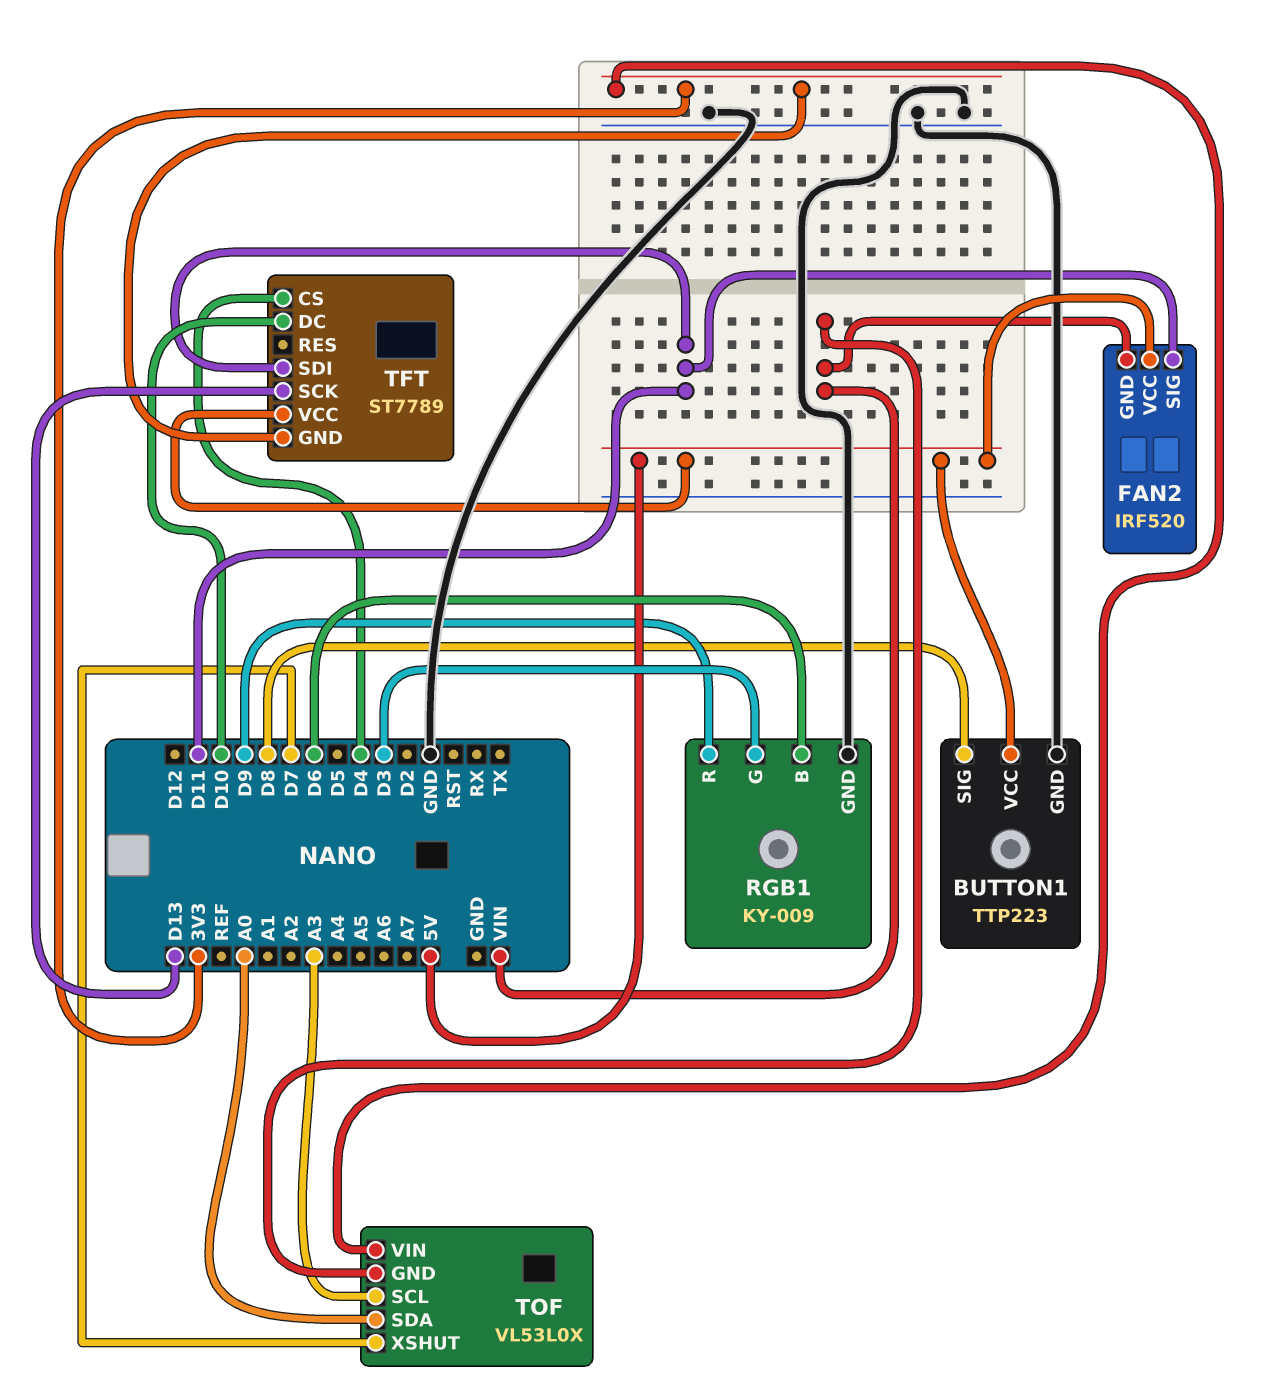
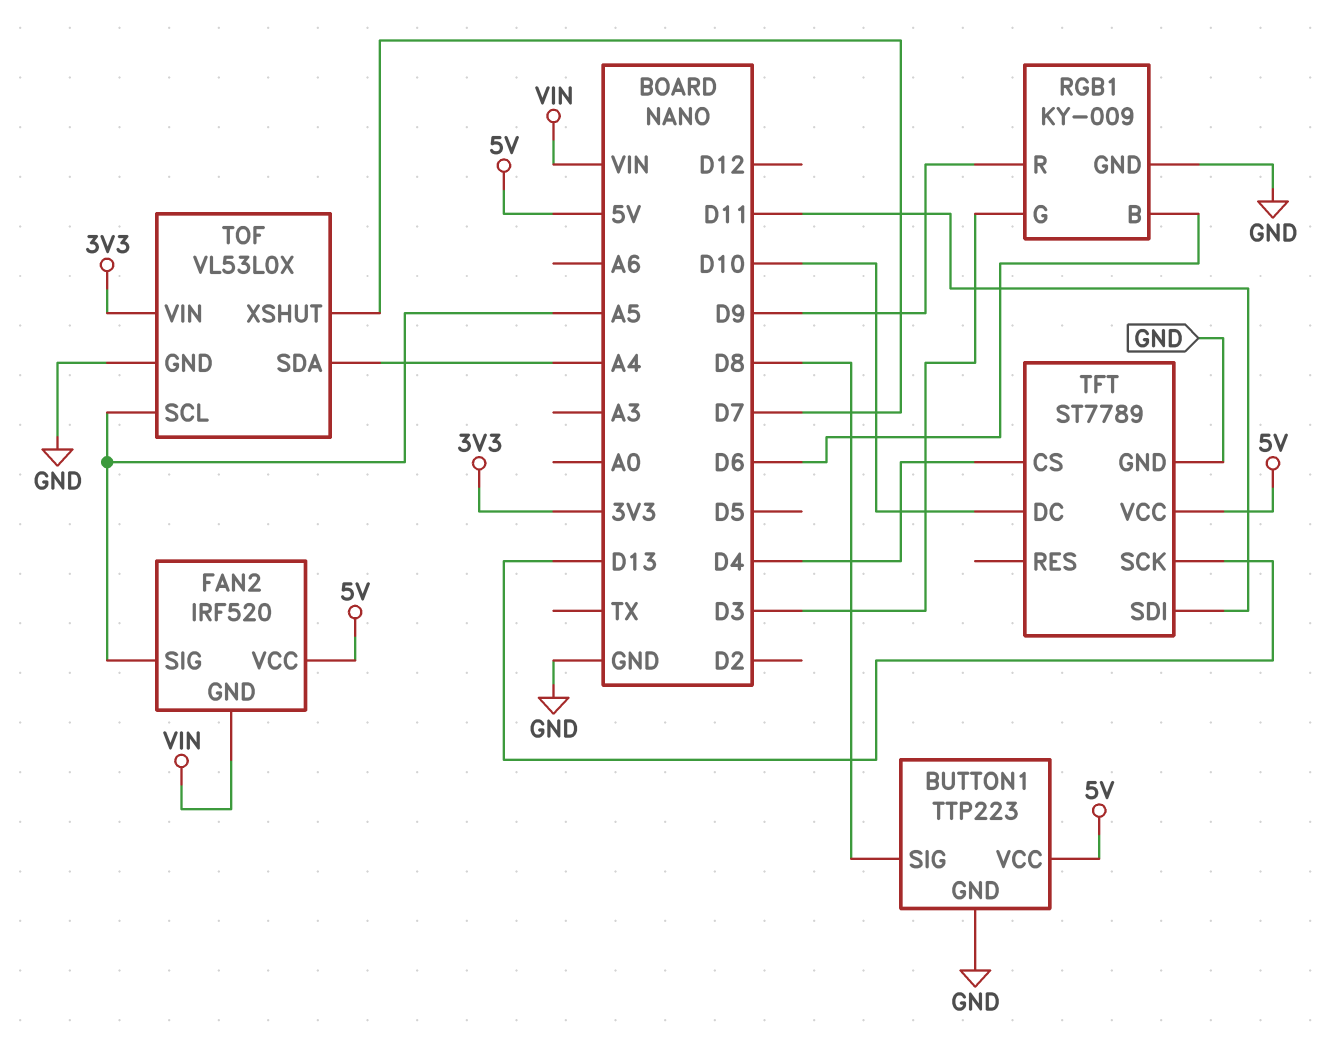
FAN2 pin SIG: D11 -> A5
TFT pin GND: 3V3 -> GND
TOF pin GND: VIN -> GND
TOF pin SCL: A3 -> A5
TOF pin SDA: A0 -> A4

